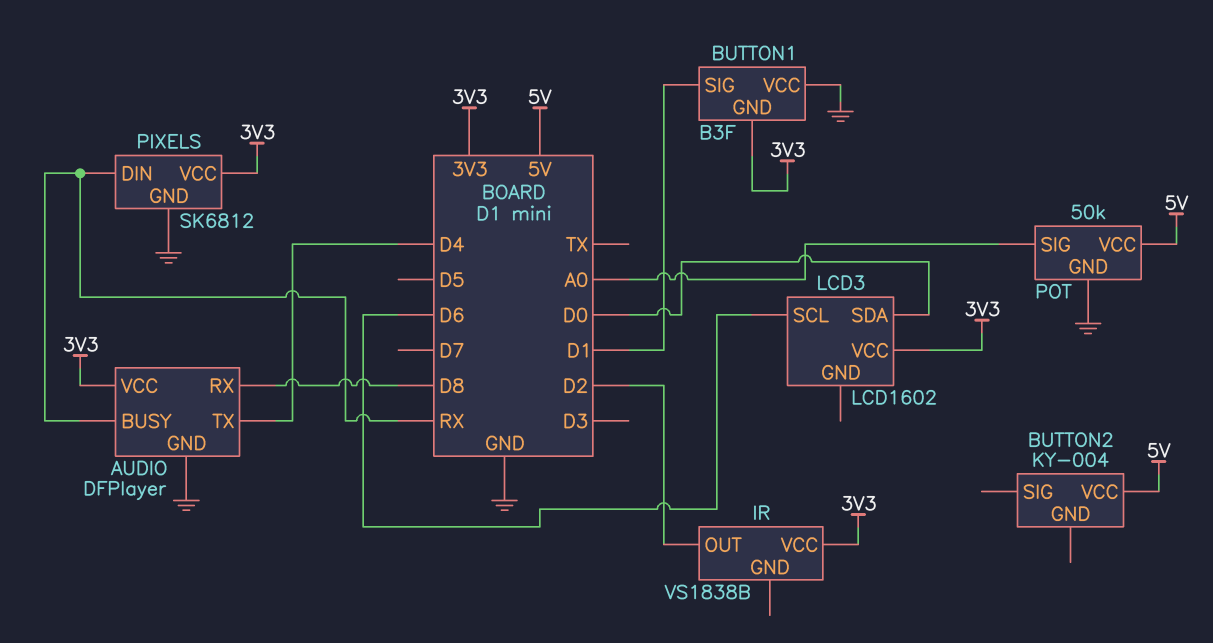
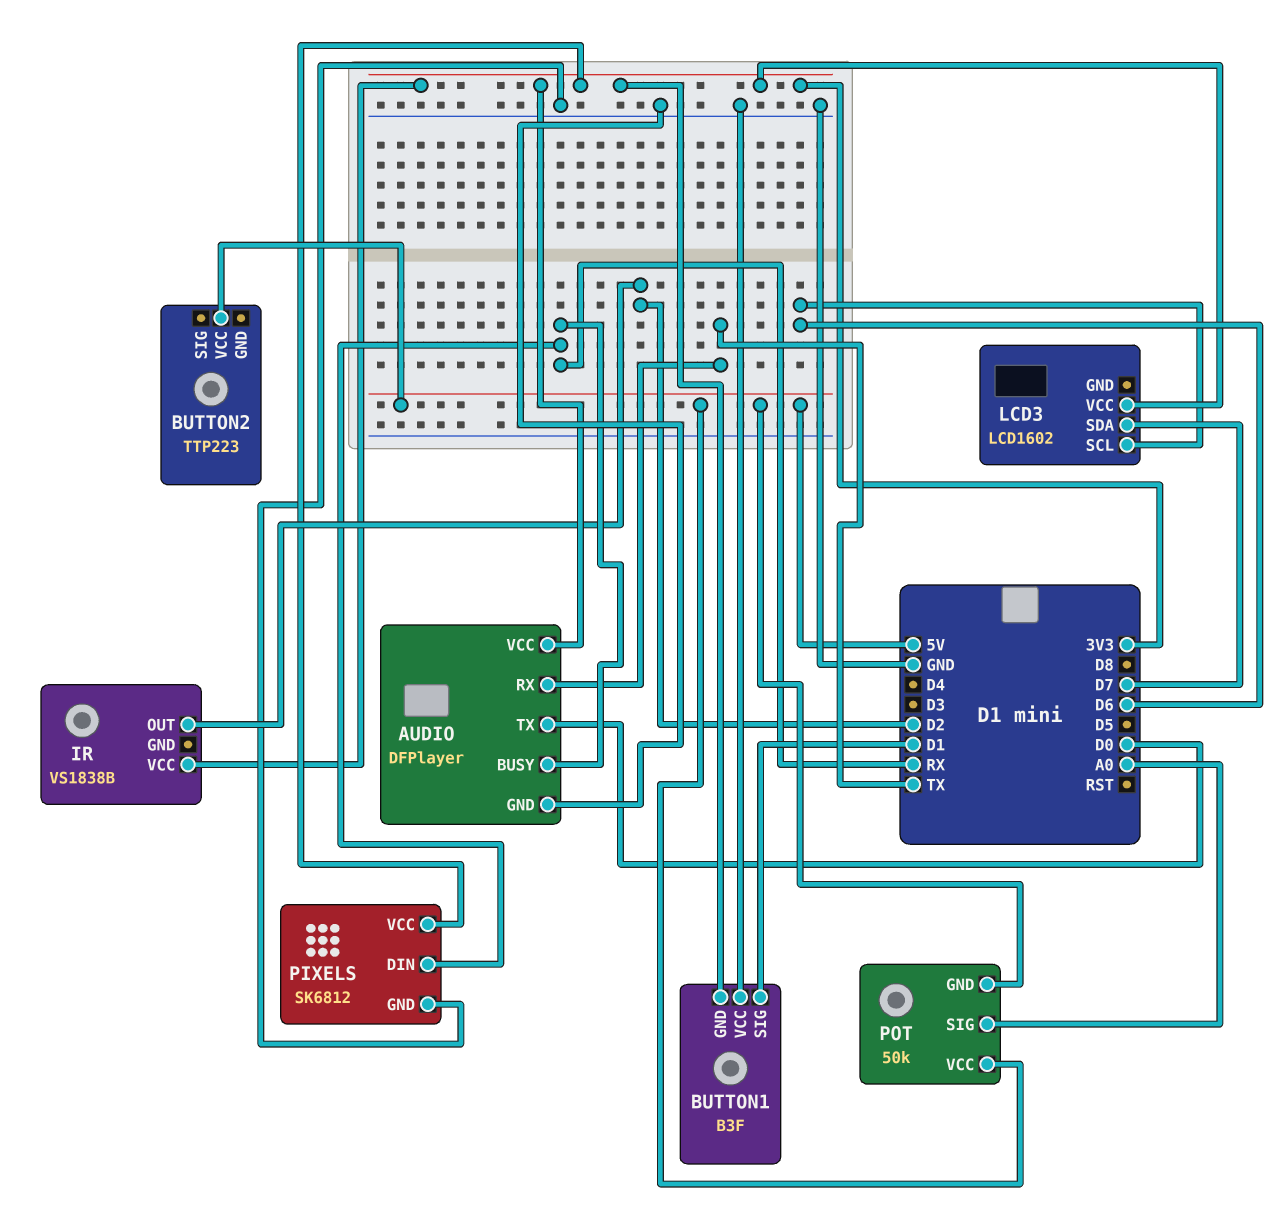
AUDIO pin RX: D8 -> TX
AUDIO pin TX: D4 -> D0
BUTTON2: KY-004 -> TTP223
LCD3 pin SDA: D0 -> D7
POT pin GND: GND -> 5V

